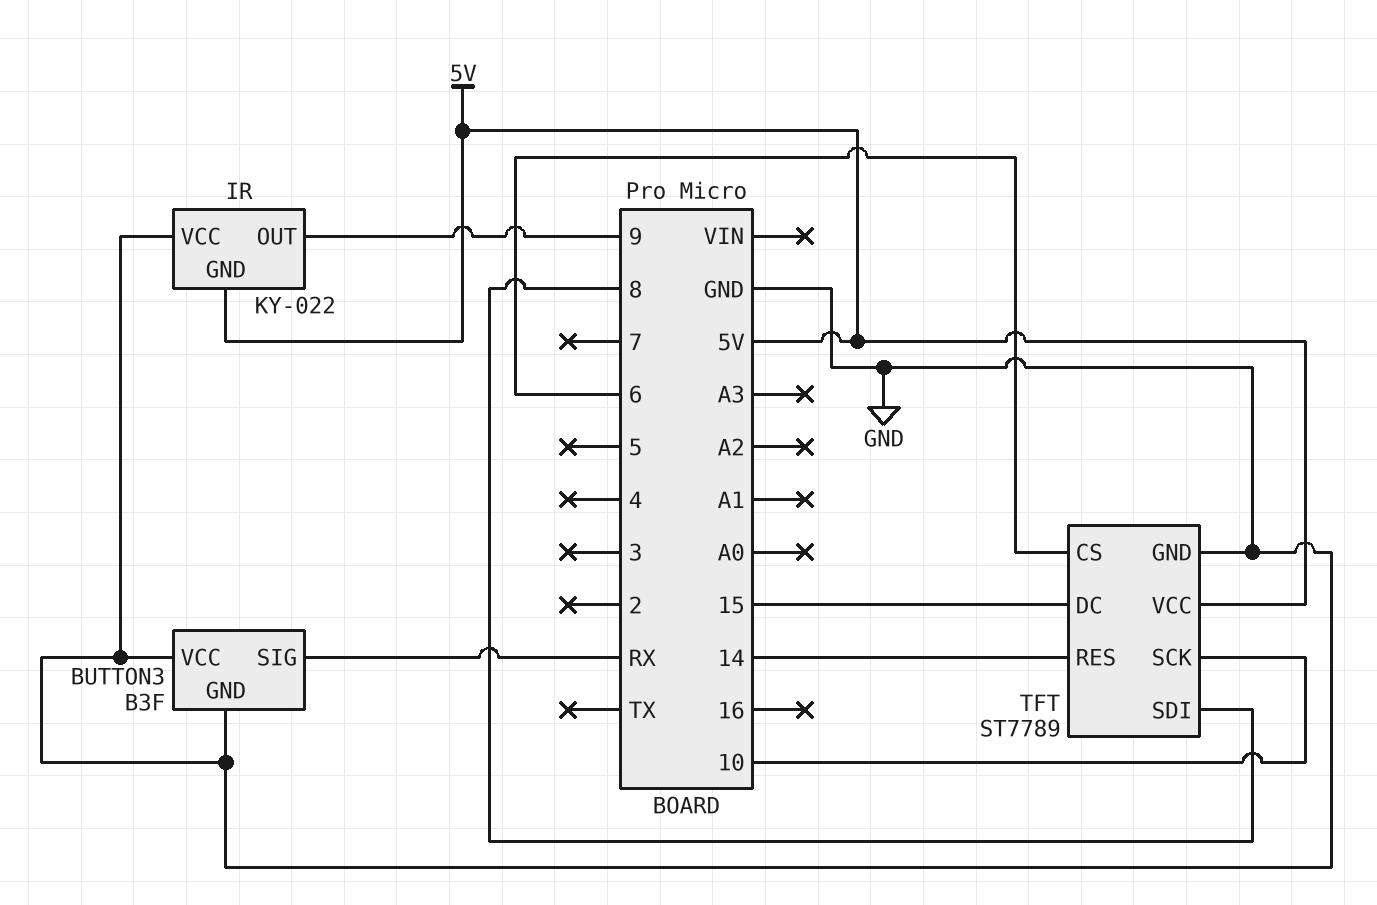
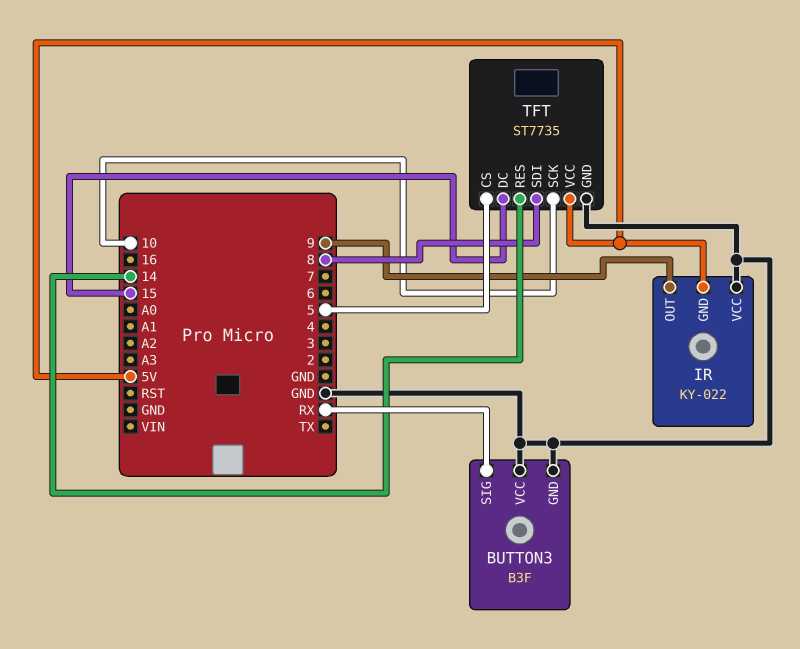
TFT: ST7789 -> ST7735
TFT pin CS: 6 -> 5

